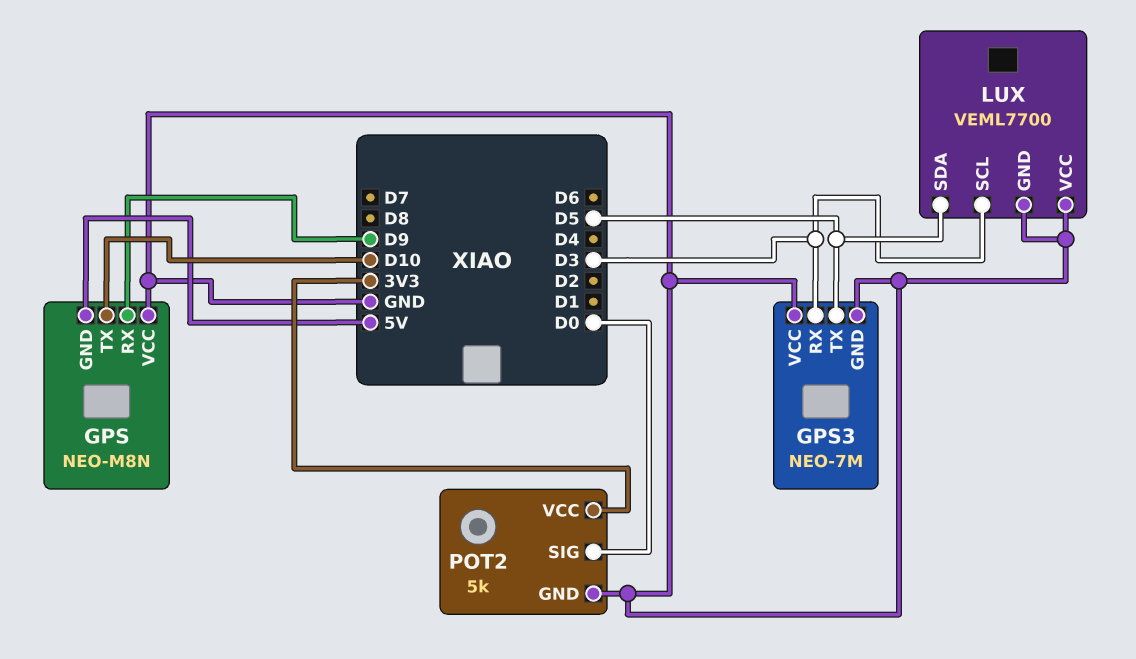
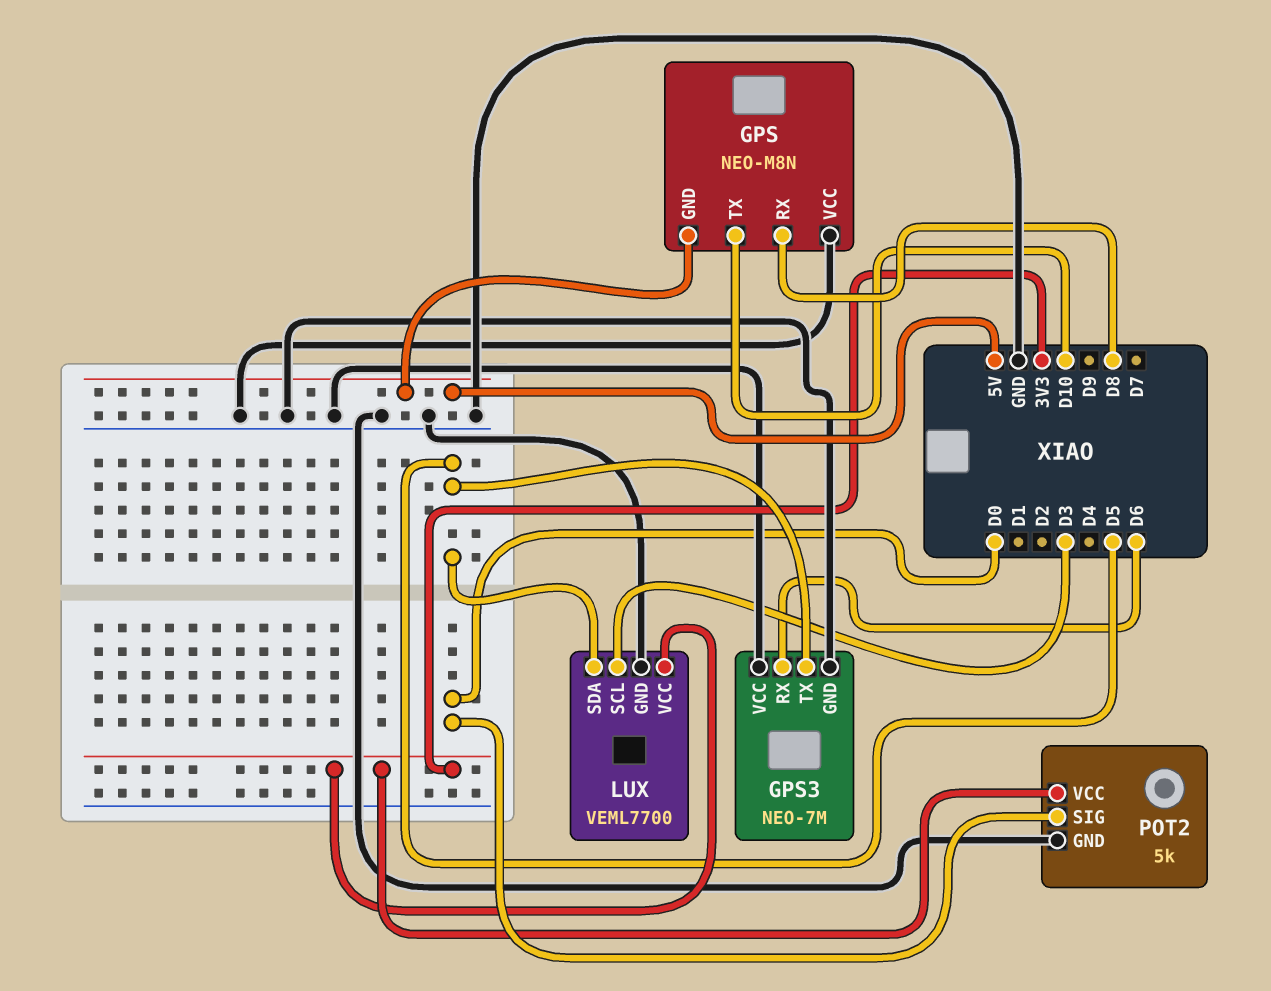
GPS pin RX: D9 -> D8
GPS3 pin RX: D3 -> D6
LUX pin VCC: GND -> 3V3

